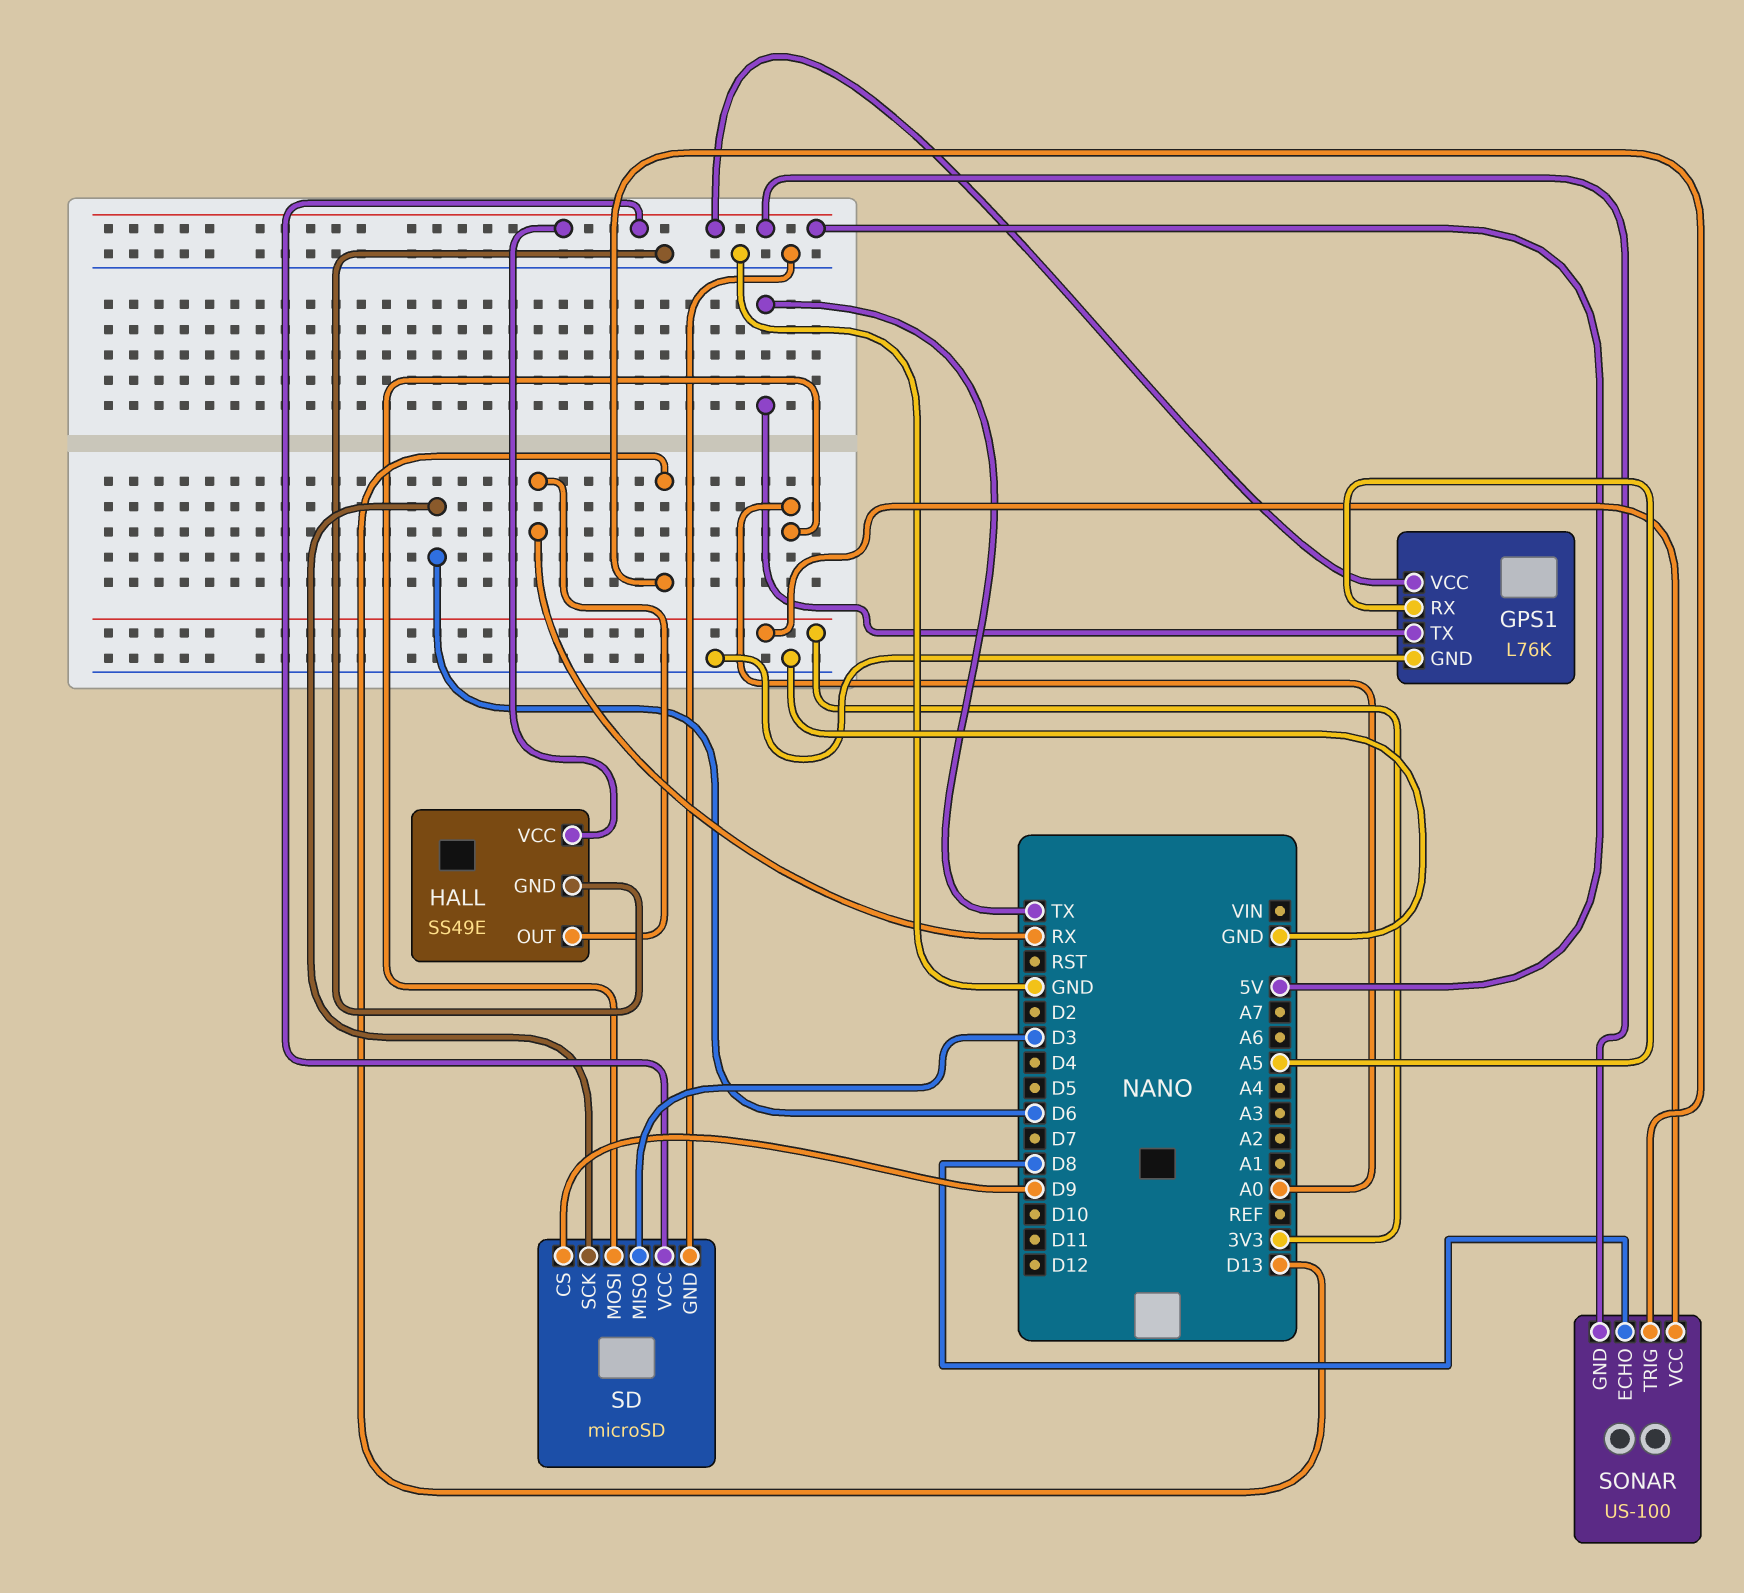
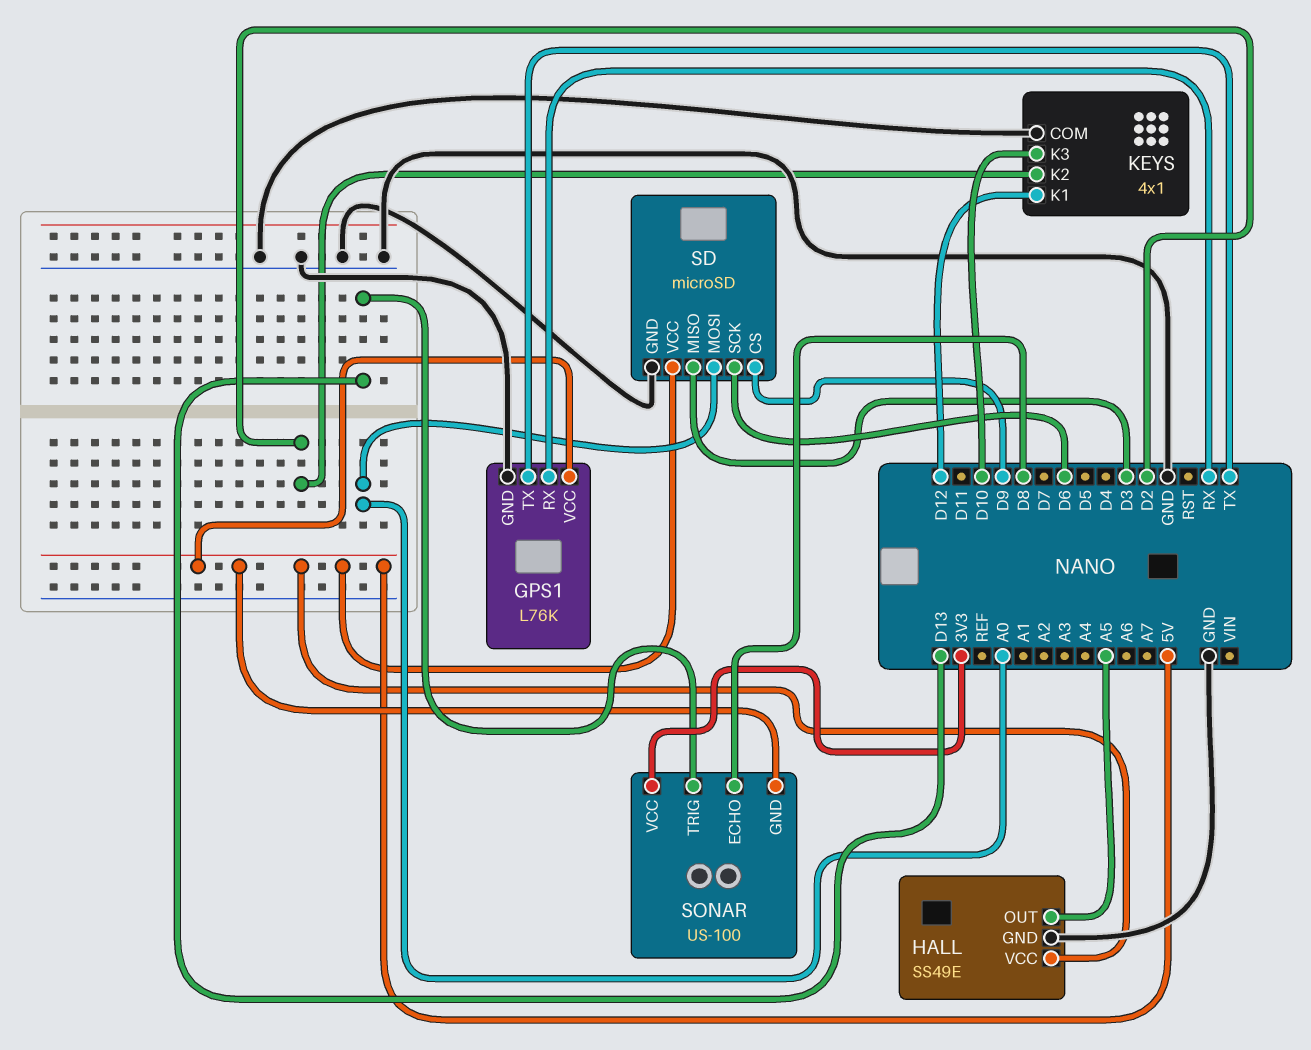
GPS1 pin RX: A5 -> RX
HALL pin OUT: RX -> A5
KEYS: none -> 4x1
KEYS pin COM: none -> GND
KEYS pin K1: none -> D12
KEYS pin K2: none -> D2
KEYS pin K3: none -> D10

